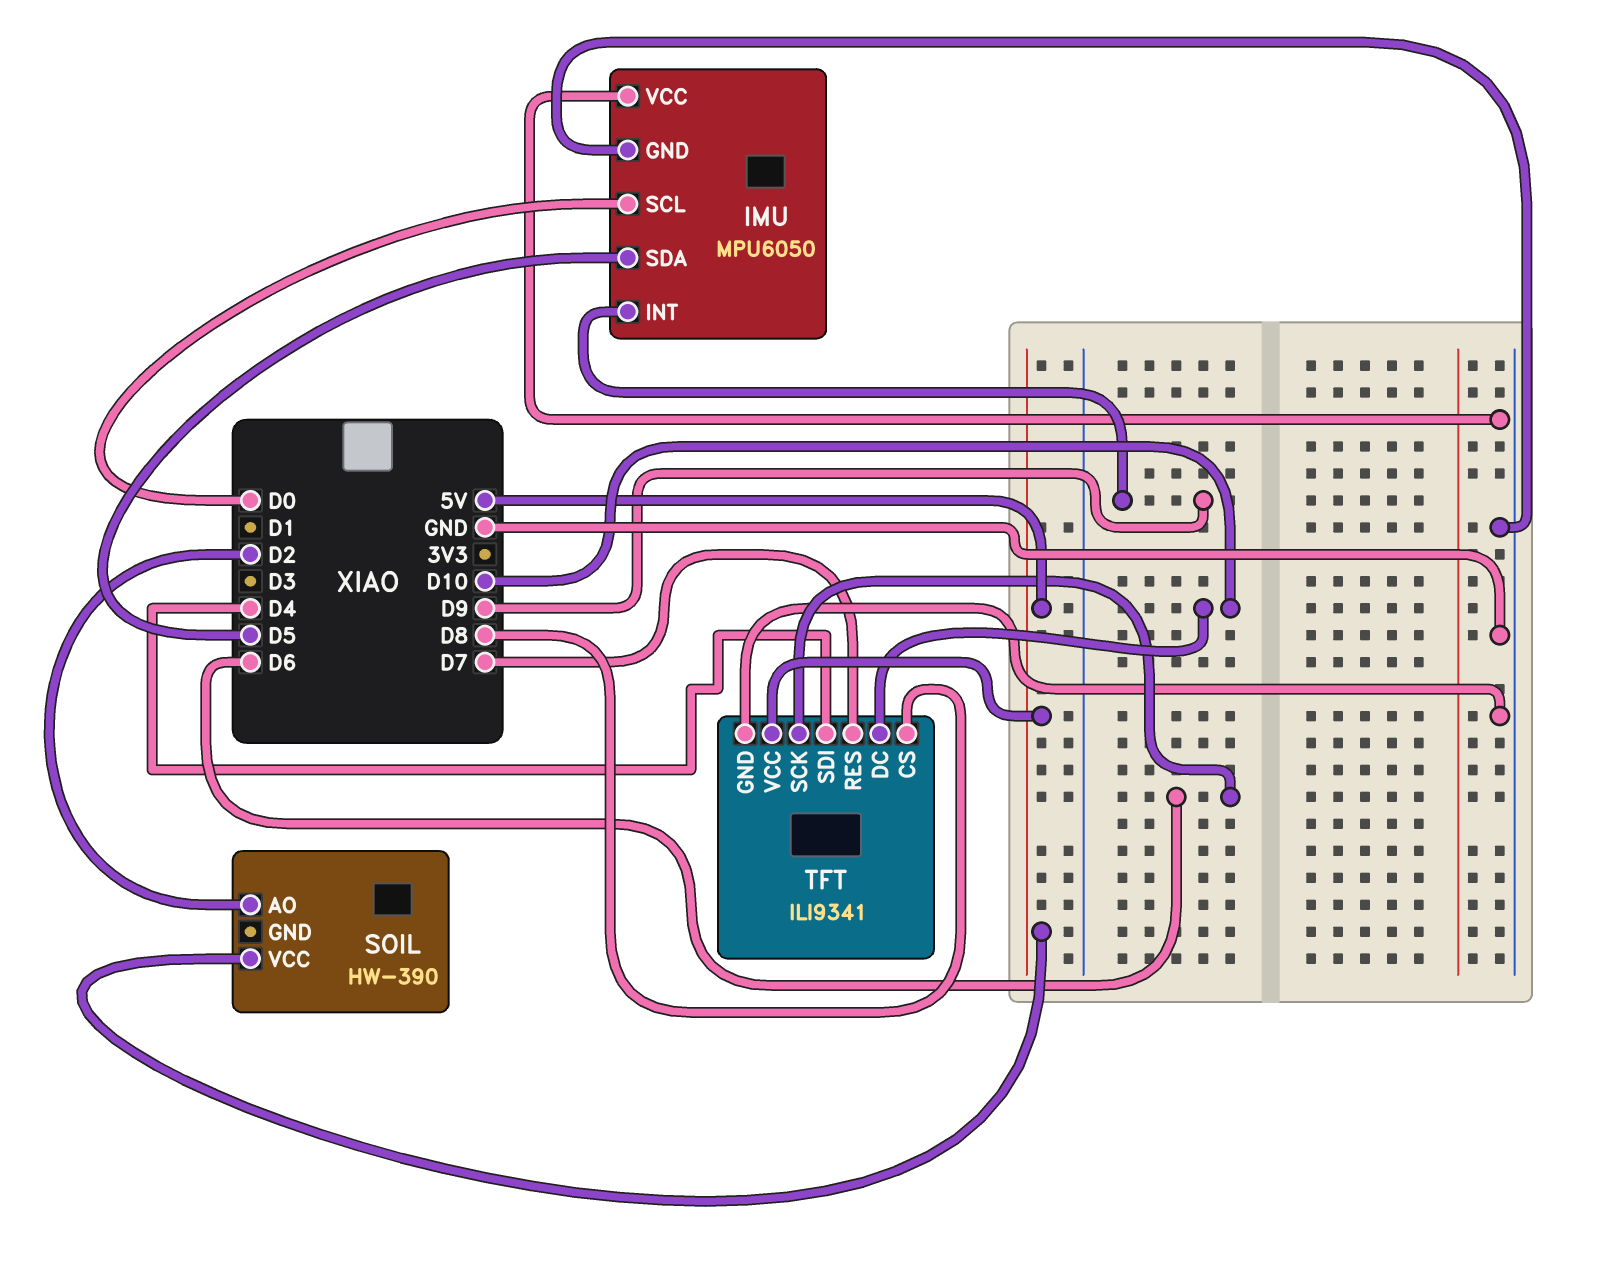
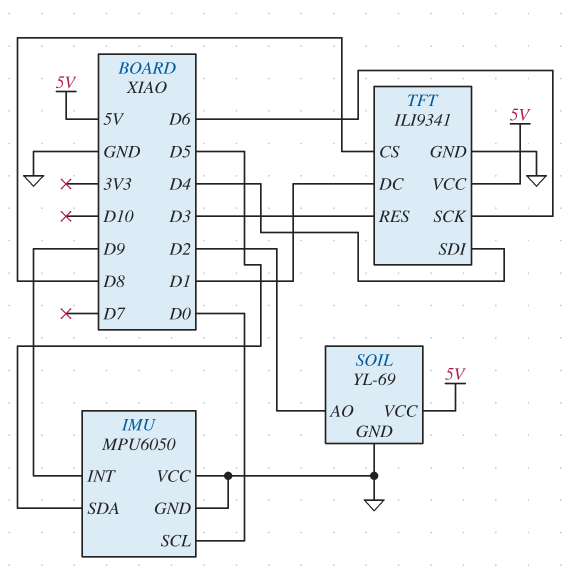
SOIL: HW-390 -> YL-69
SOIL pin GND: none -> GND
TFT pin DC: D10 -> D1
TFT pin RES: D7 -> D3

